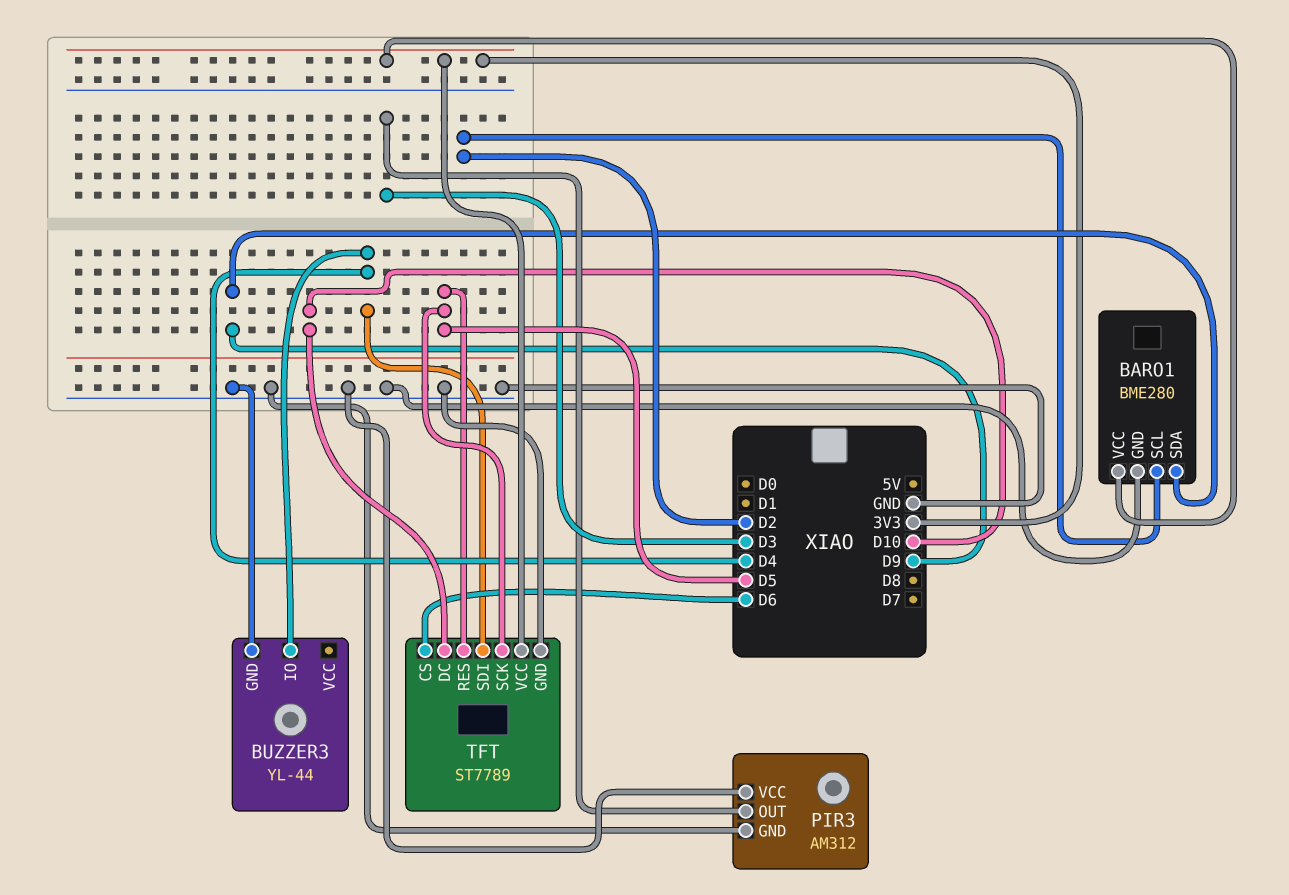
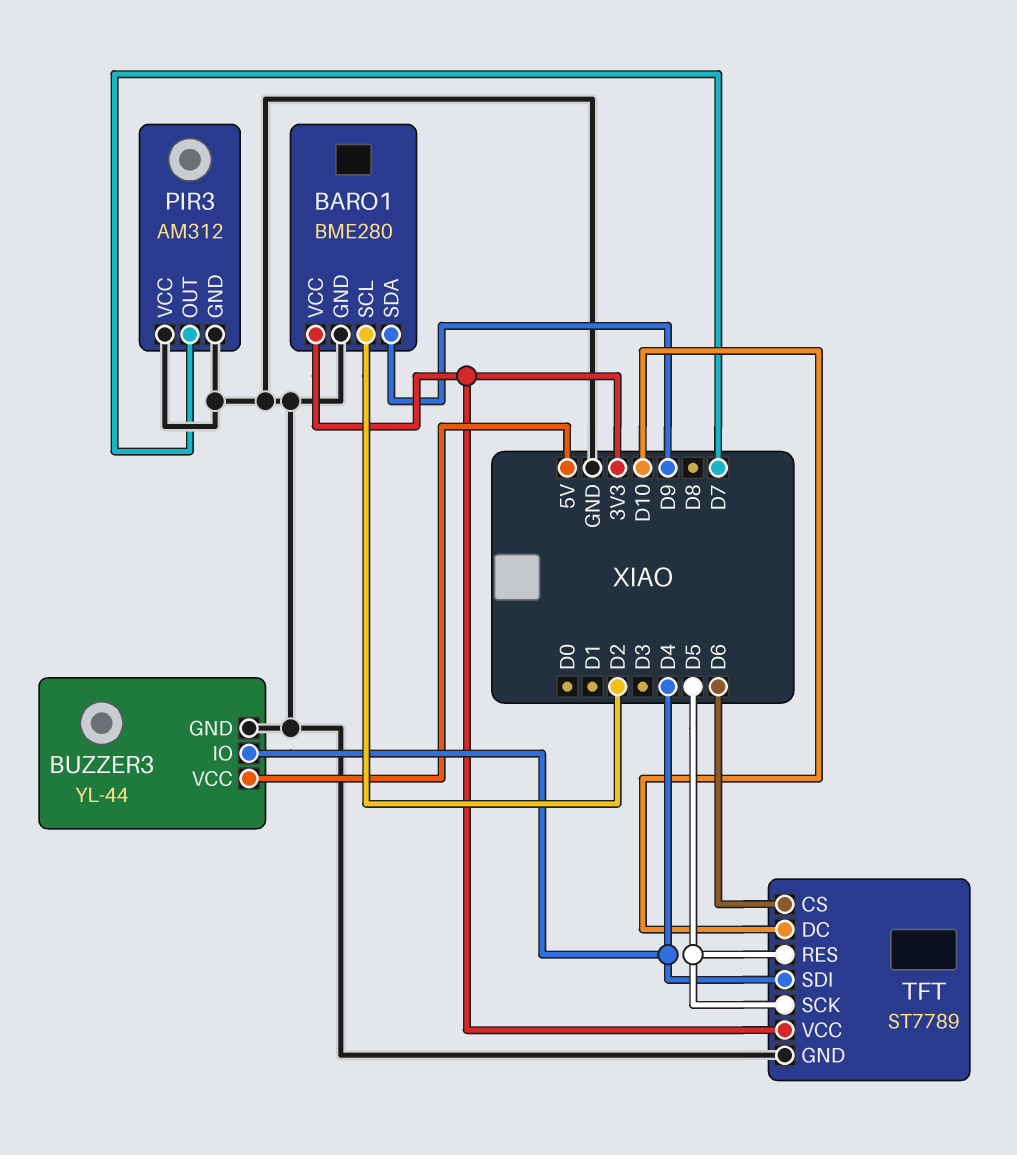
BUZZER3 pin VCC: none -> 5V
PIR3 pin OUT: D3 -> D7

